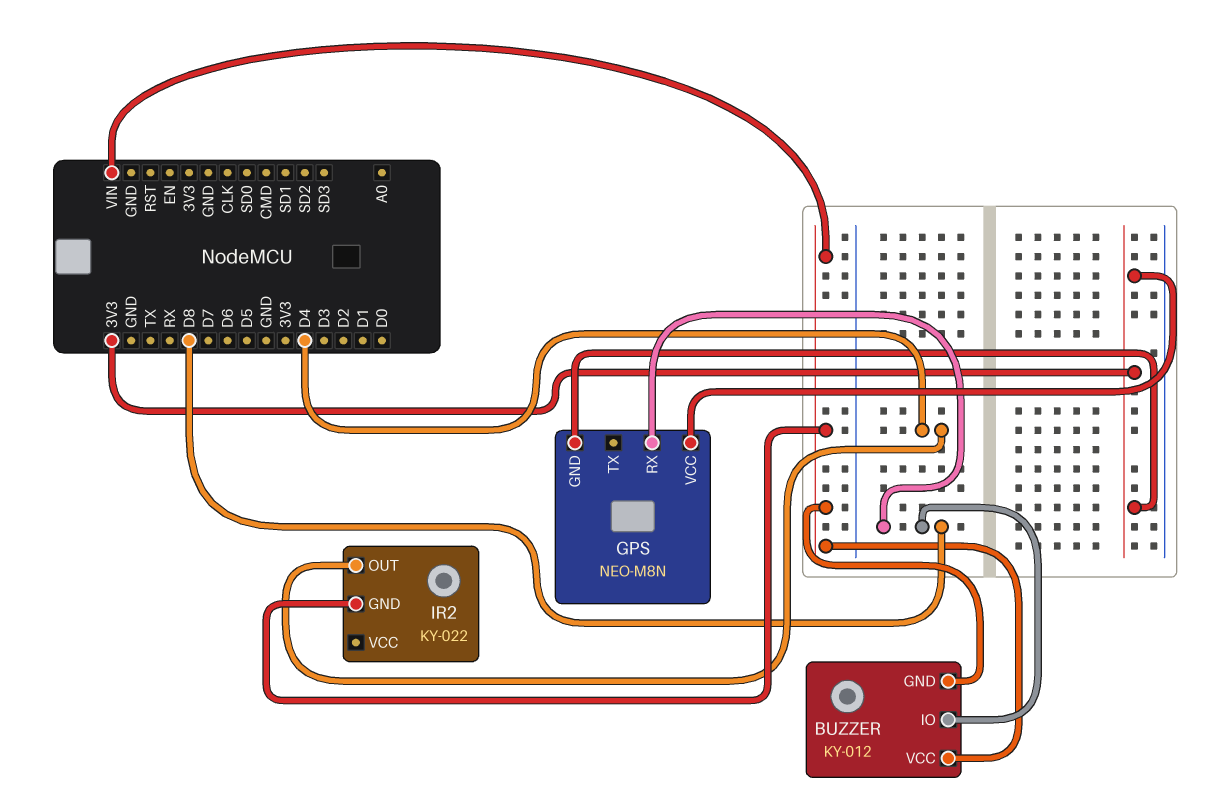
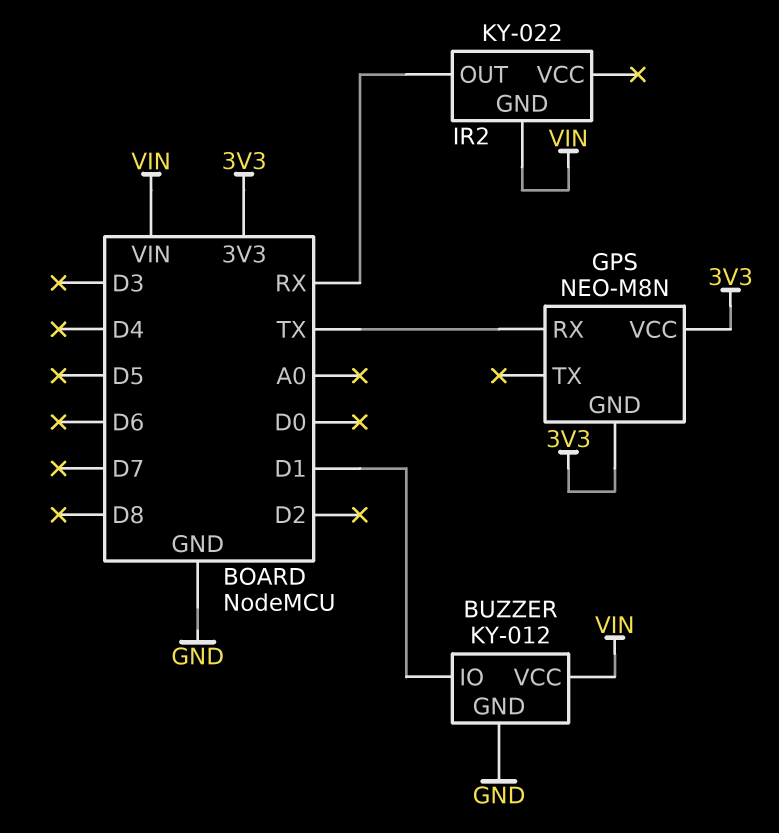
BUZZER pin GND: VIN -> GND
BUZZER pin IO: D8 -> D1
GPS pin RX: D8 -> TX
IR2 pin OUT: D4 -> RX

